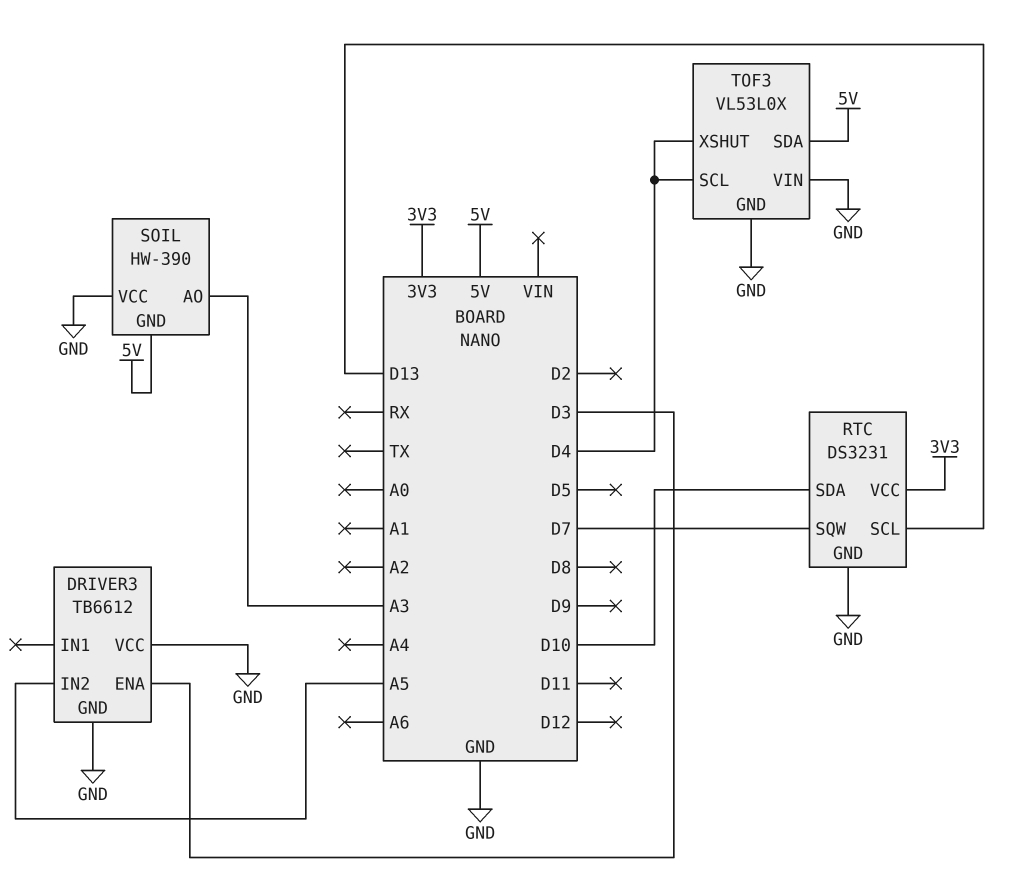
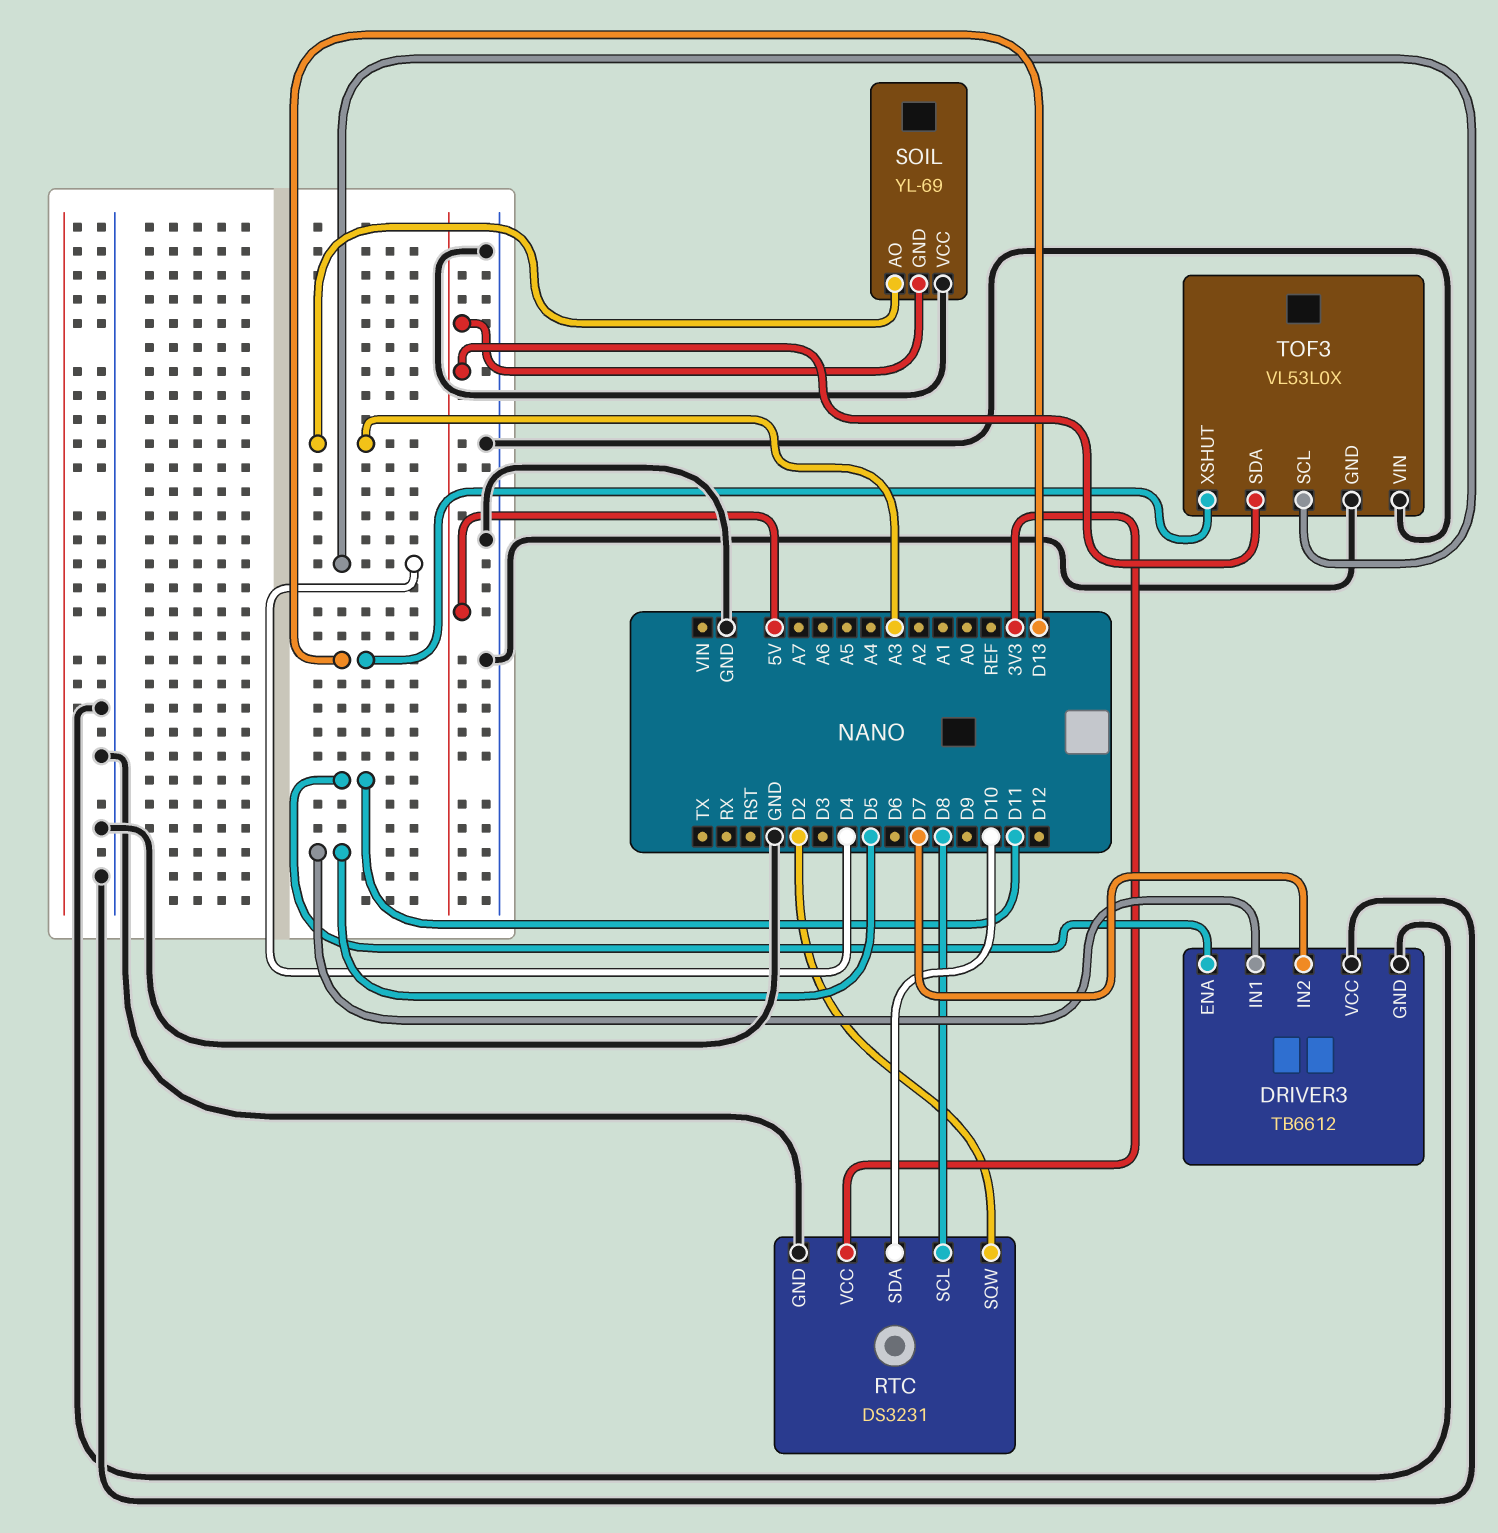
DRIVER3 pin ENA: D3 -> D11
DRIVER3 pin IN1: none -> D5
DRIVER3 pin IN2: A5 -> D7
RTC pin SCL: D13 -> D8
RTC pin SQW: D7 -> D2
SOIL: HW-390 -> YL-69
TOF3 pin XSHUT: D4 -> D13

